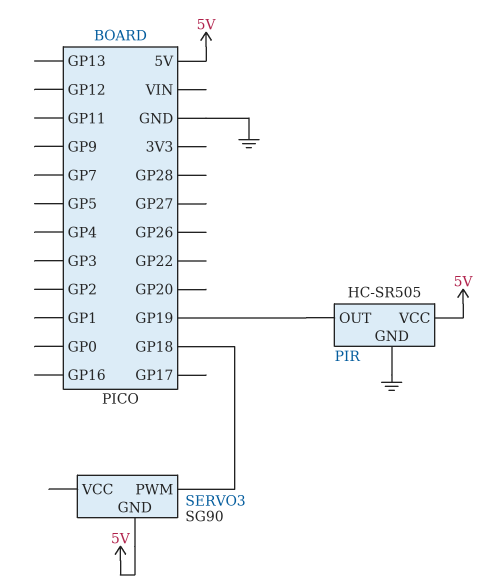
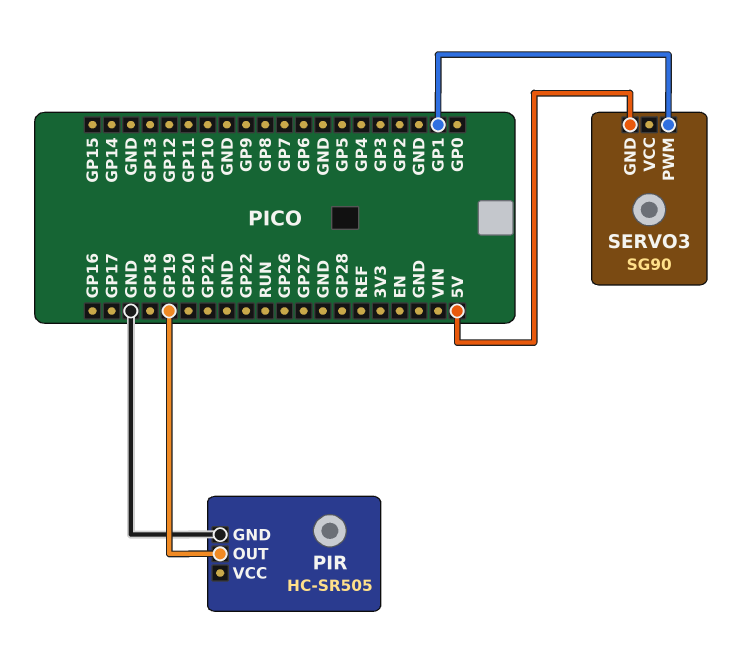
PIR pin VCC: 5V -> none
SERVO3 pin PWM: GP18 -> GP1

